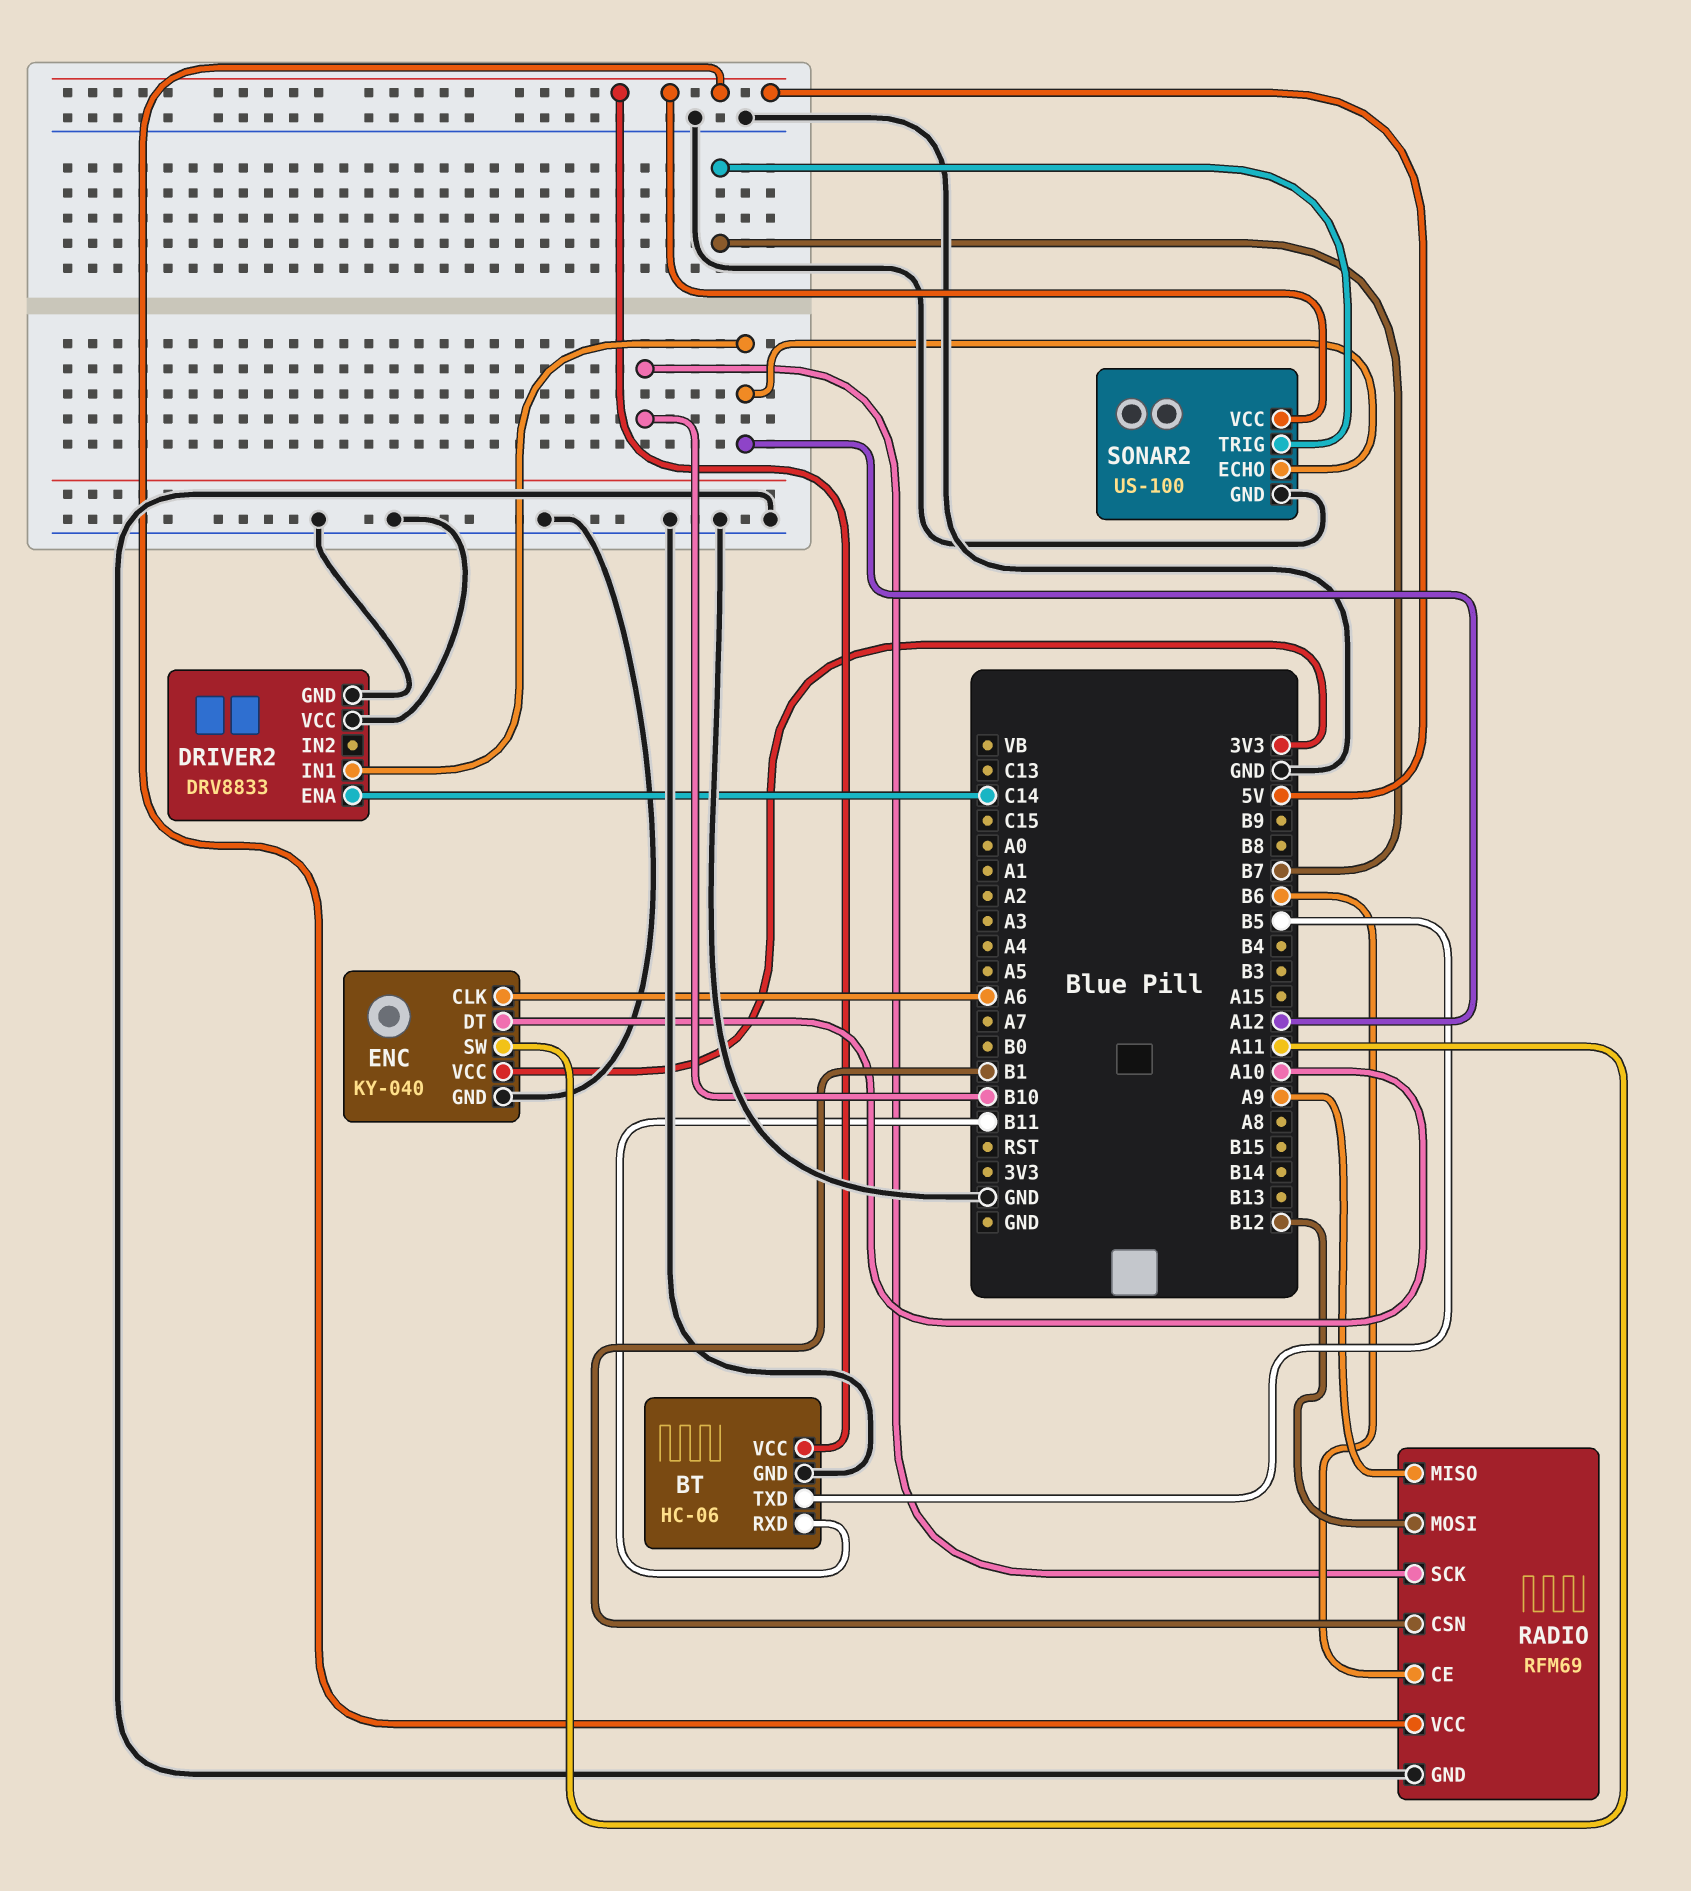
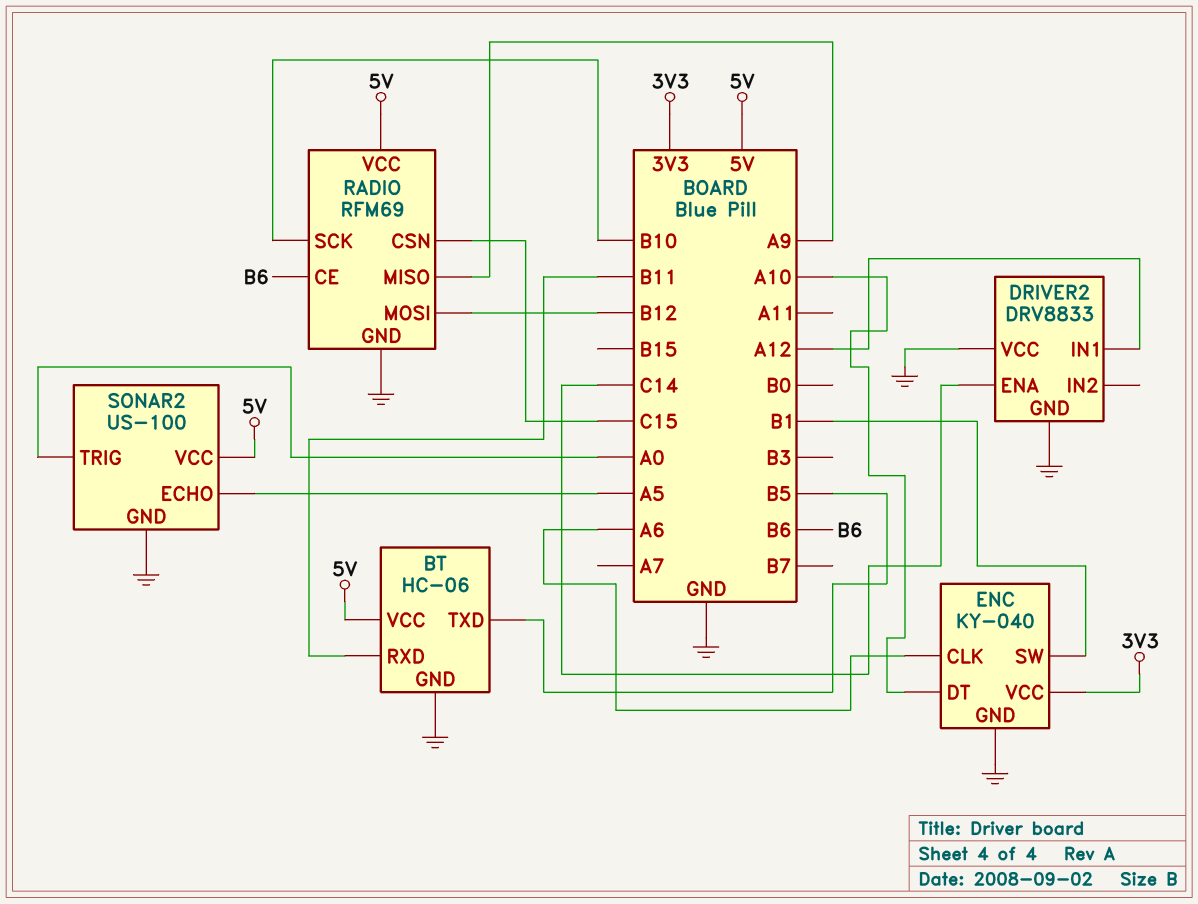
ENC pin SW: A11 -> B1
RADIO pin CSN: B1 -> C15
SONAR2 pin ECHO: A12 -> A5
SONAR2 pin TRIG: B7 -> A0

